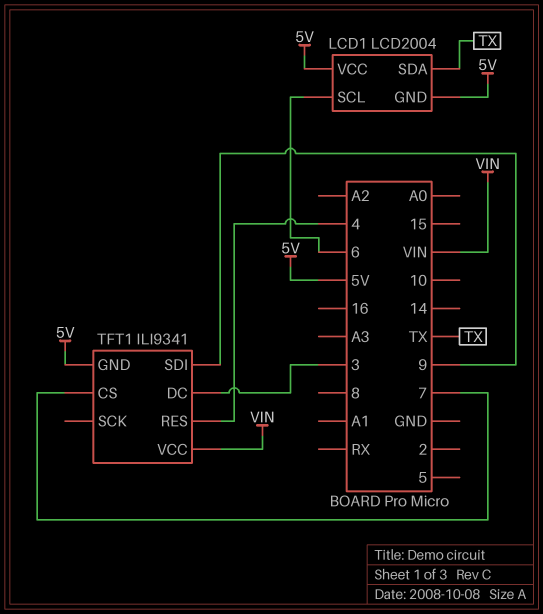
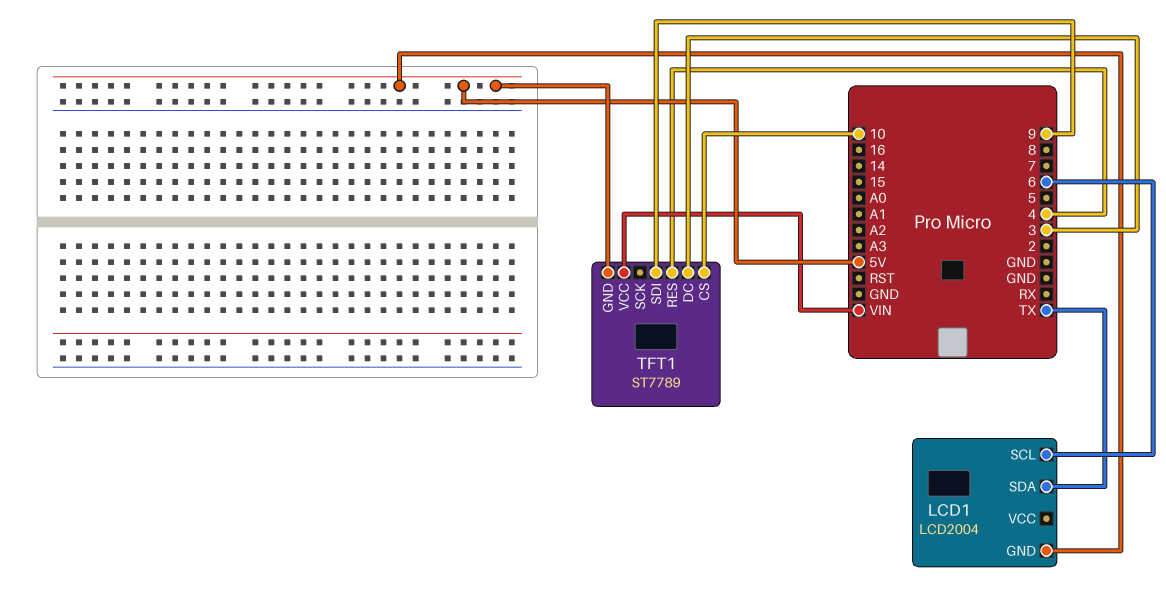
LCD1 pin VCC: 5V -> none
TFT1: ILI9341 -> ST7789
TFT1 pin CS: 7 -> 10

